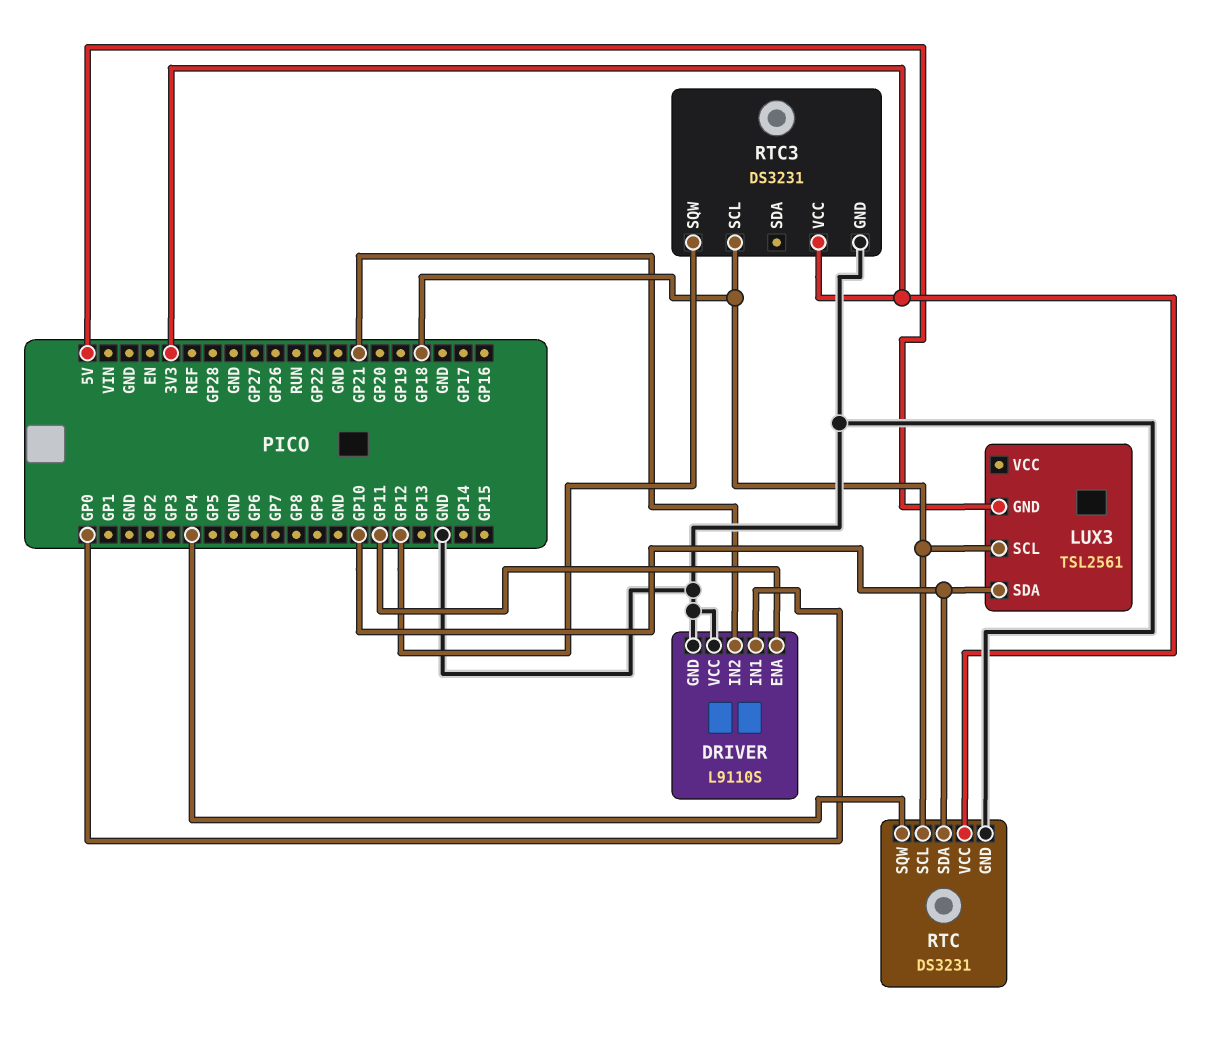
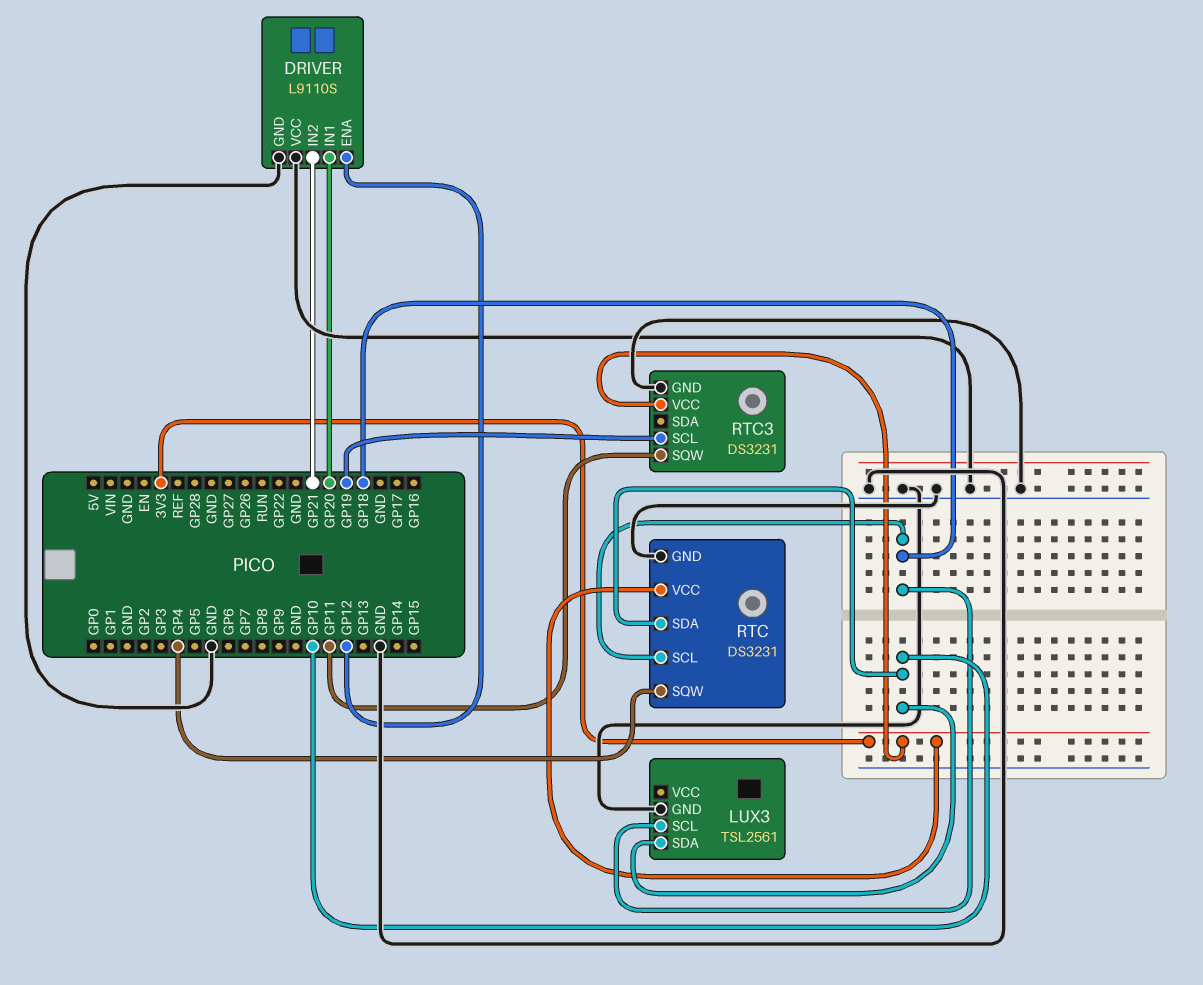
DRIVER pin ENA: GP11 -> GP12
DRIVER pin IN1: GP0 -> GP20
LUX3 pin GND: 5V -> GND
RTC3 pin SCL: GP18 -> GP19
RTC3 pin SQW: GP12 -> GP11

